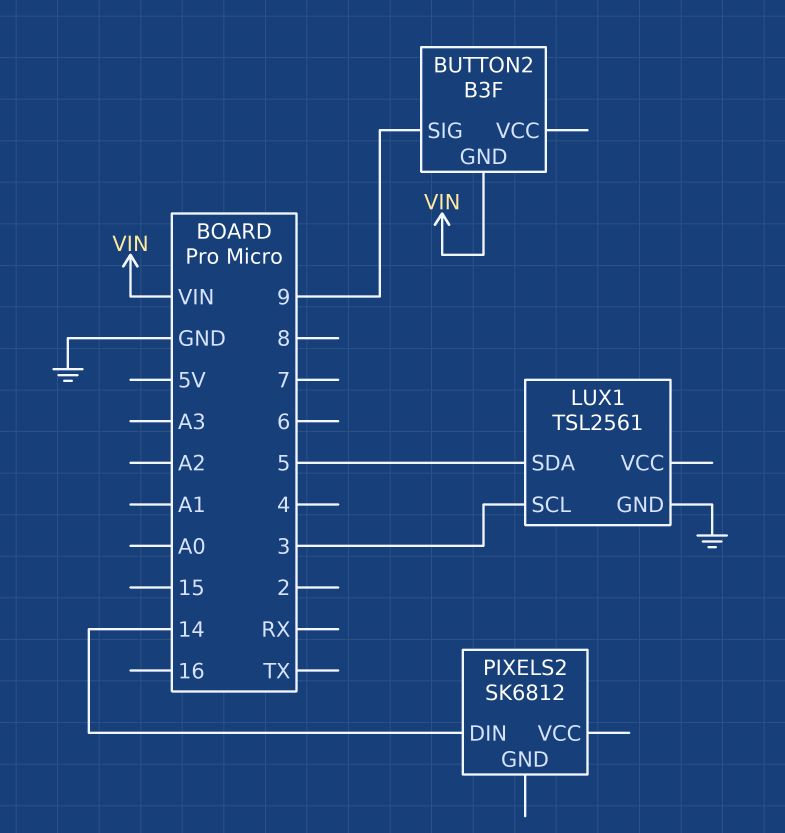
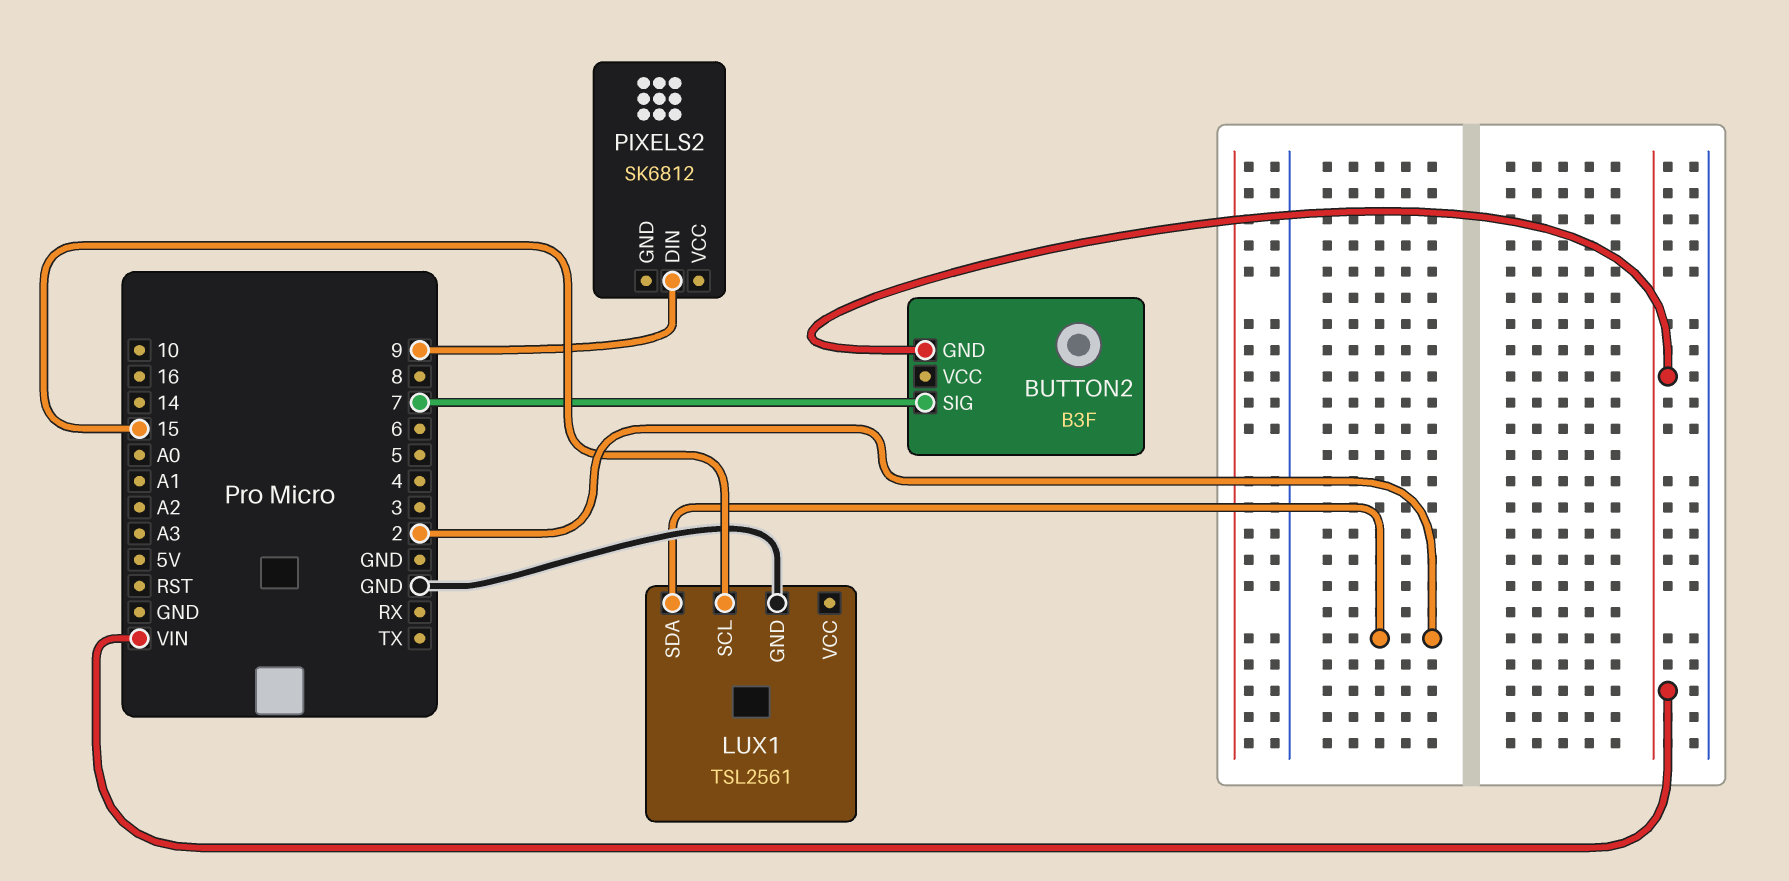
BUTTON2 pin SIG: 9 -> 7
LUX1 pin SCL: 3 -> 15
LUX1 pin SDA: 5 -> 2
PIXELS2 pin DIN: 14 -> 9

